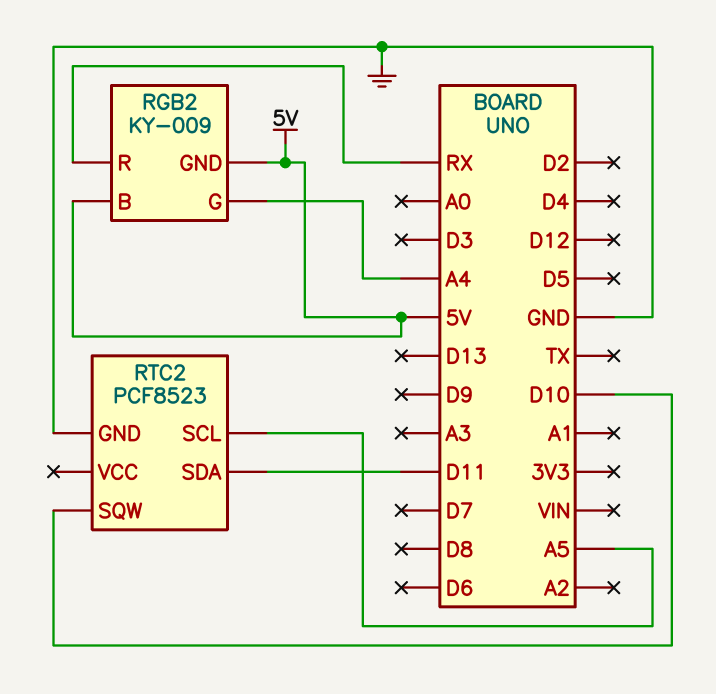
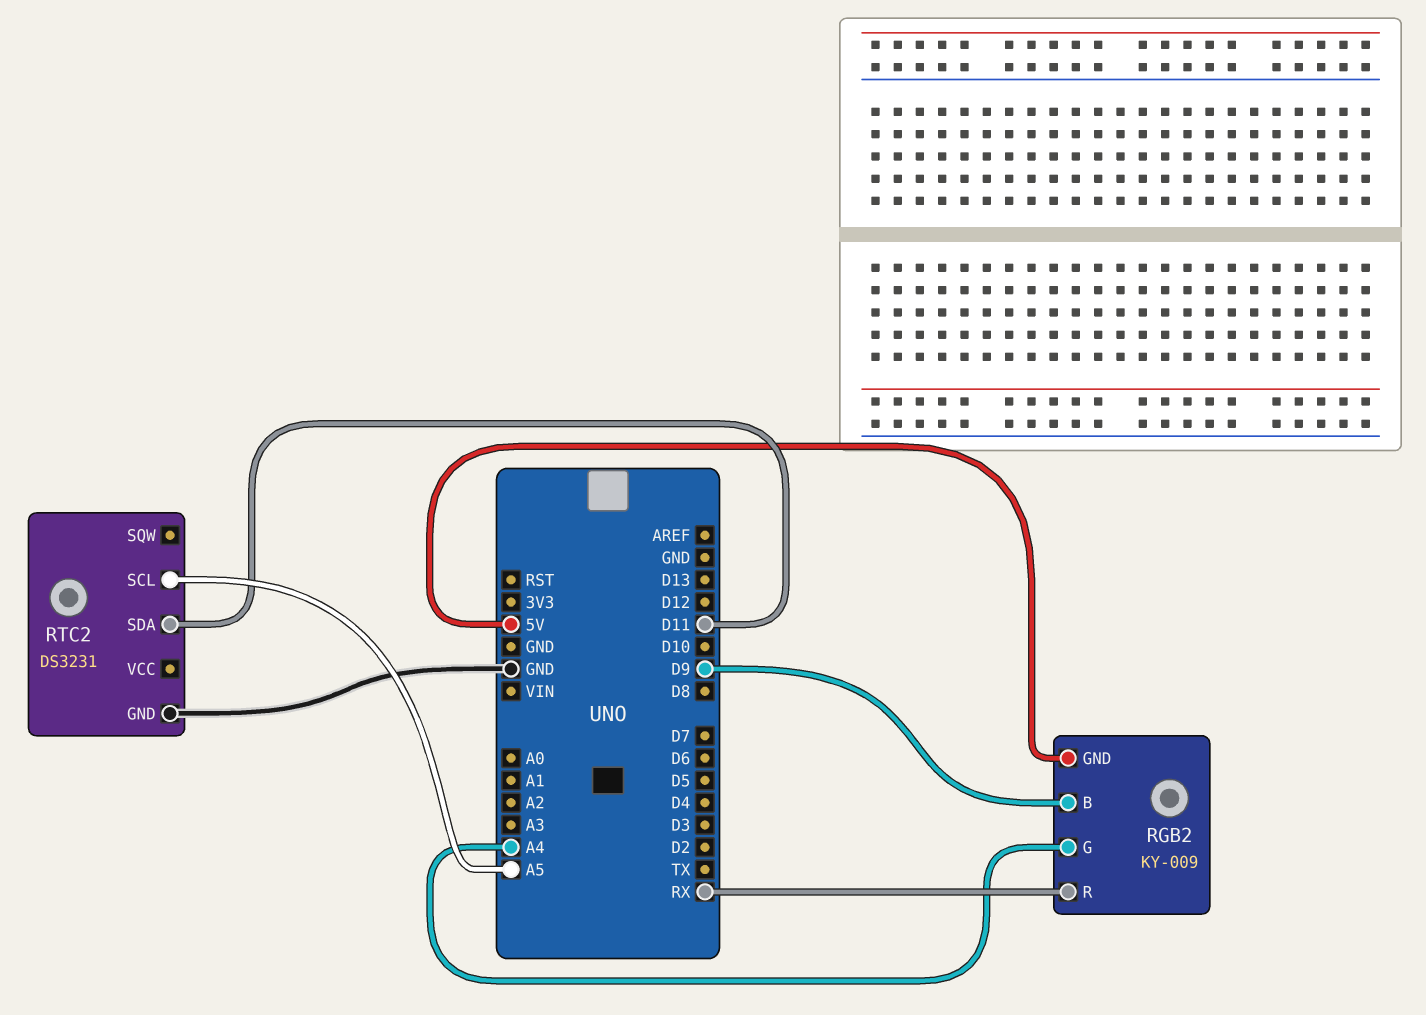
RGB2 pin B: 5V -> D9
RTC2: PCF8523 -> DS3231
RTC2 pin SQW: D10 -> none

